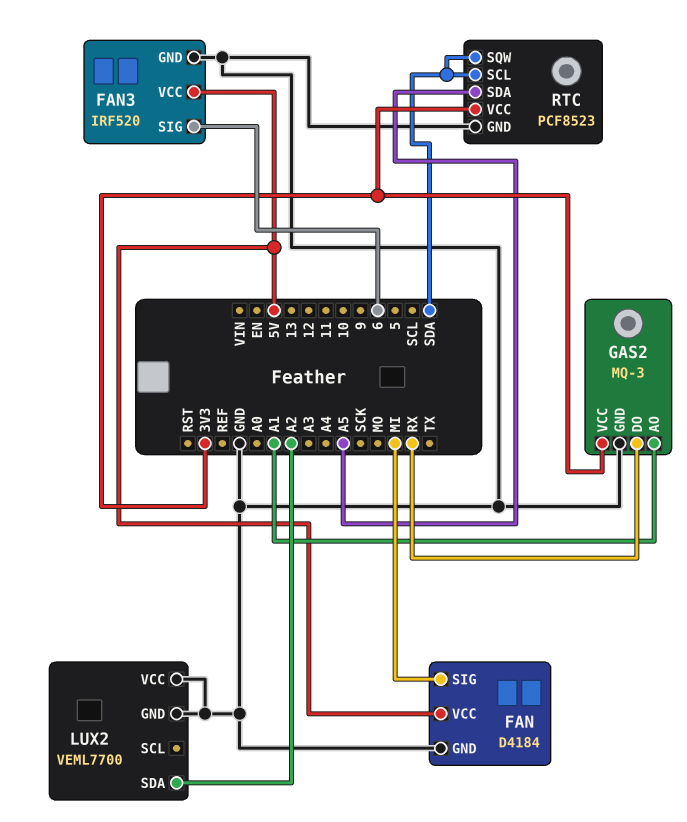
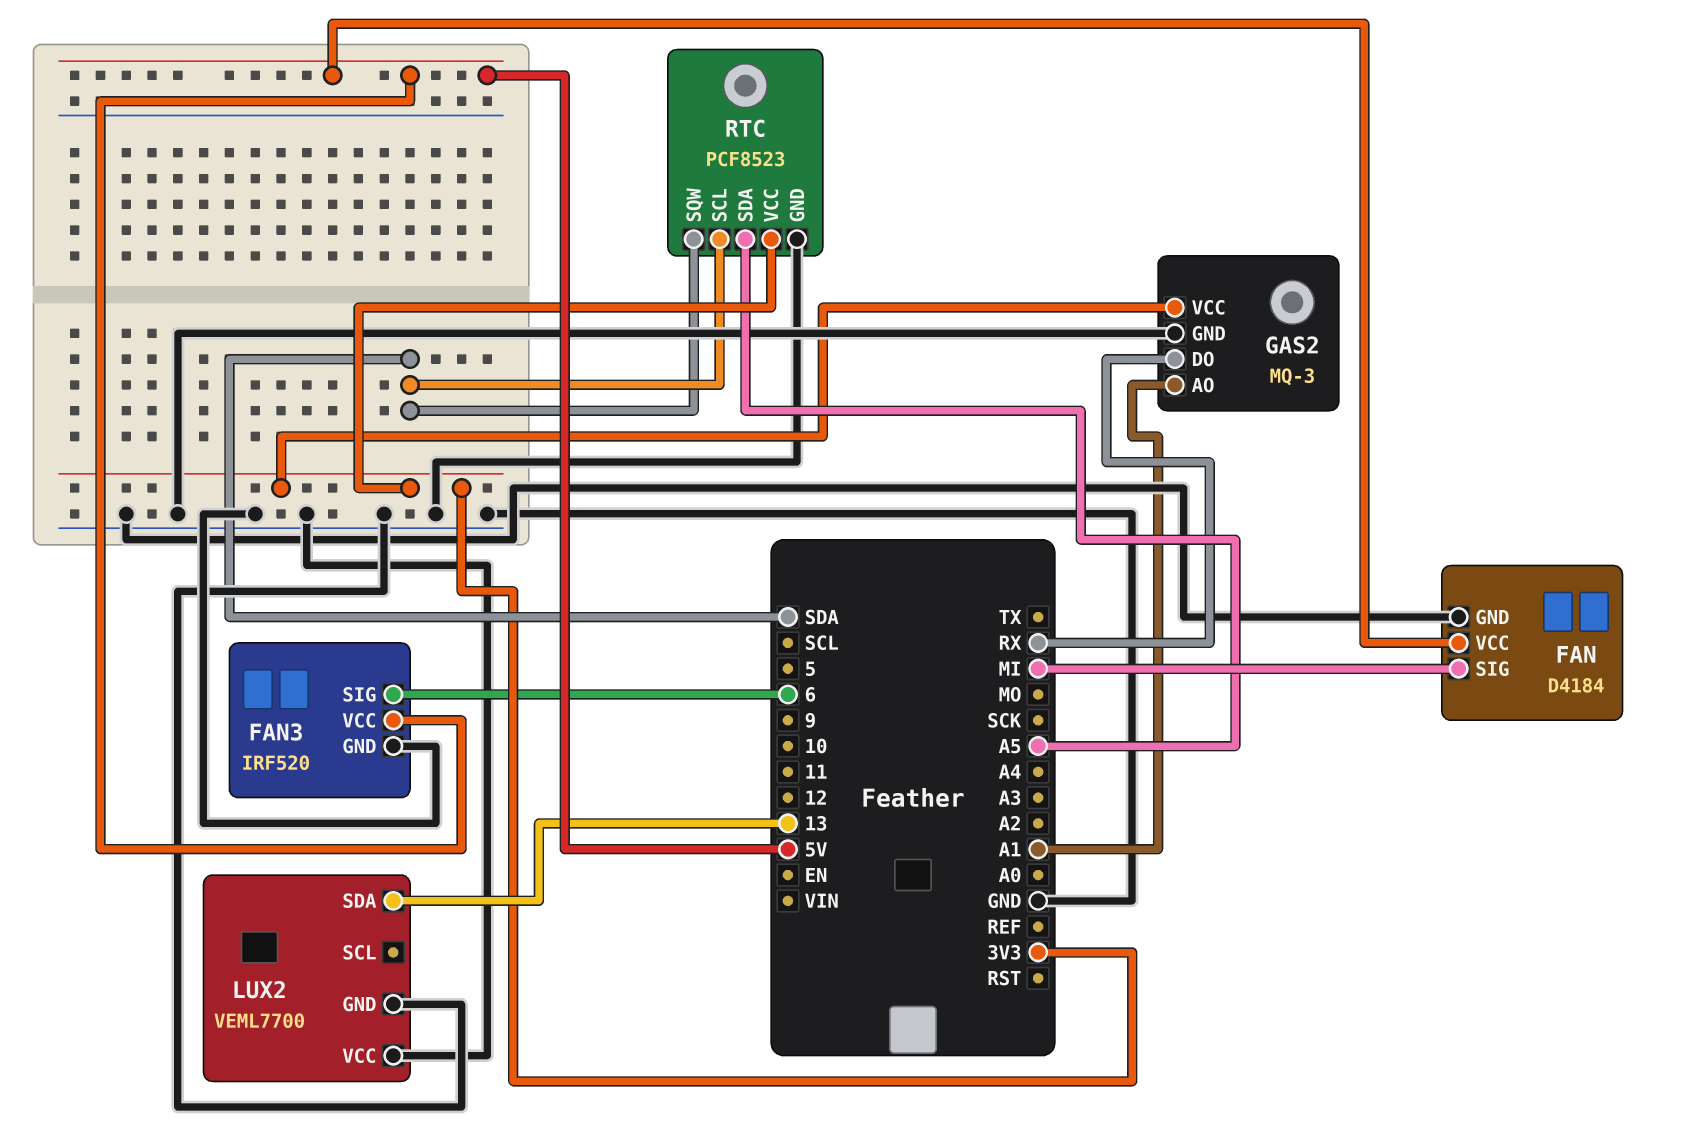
LUX2 pin SDA: A2 -> 13

